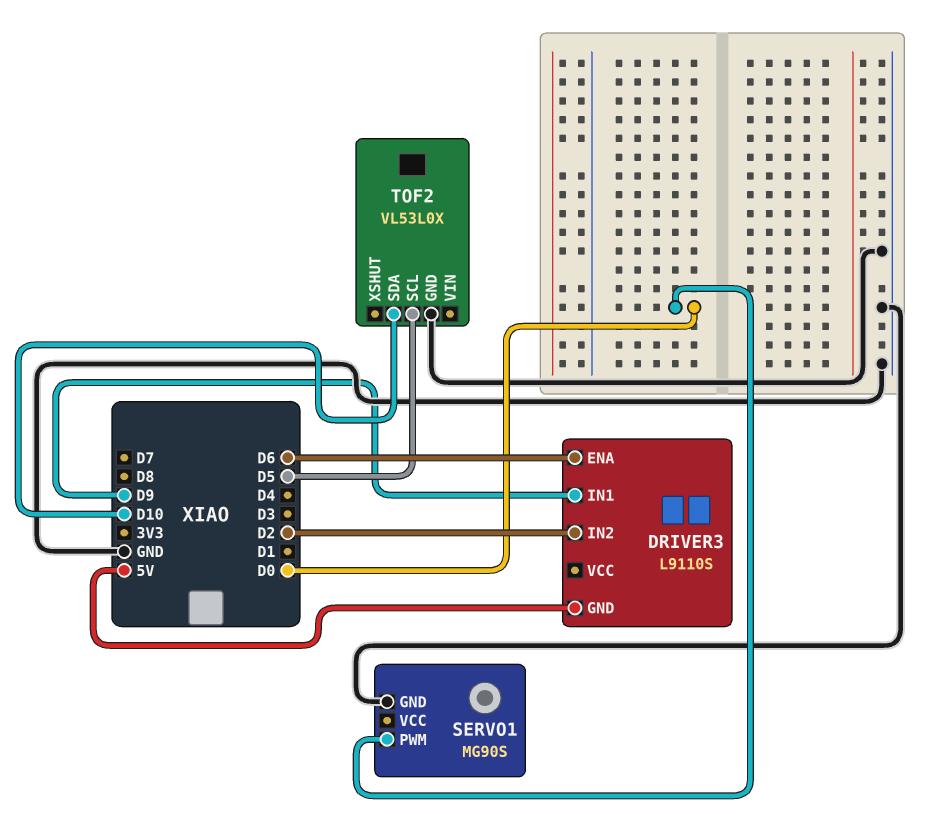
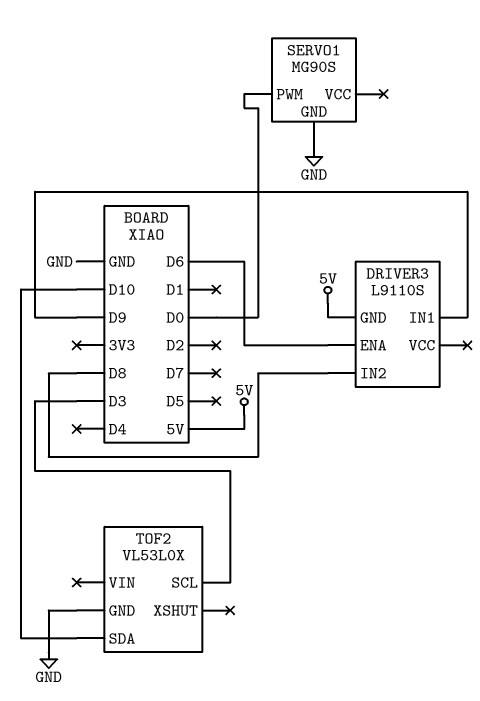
DRIVER3 pin IN2: D2 -> D8
TOF2 pin SCL: D5 -> D3

